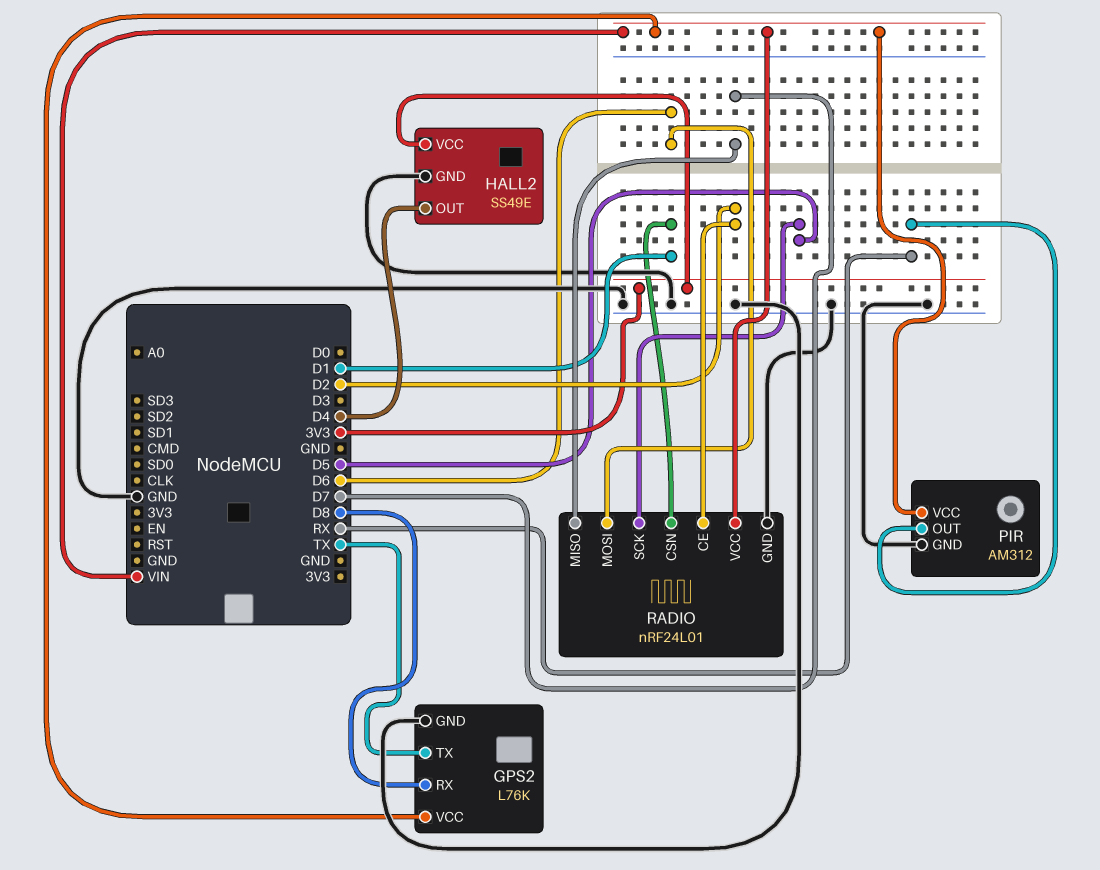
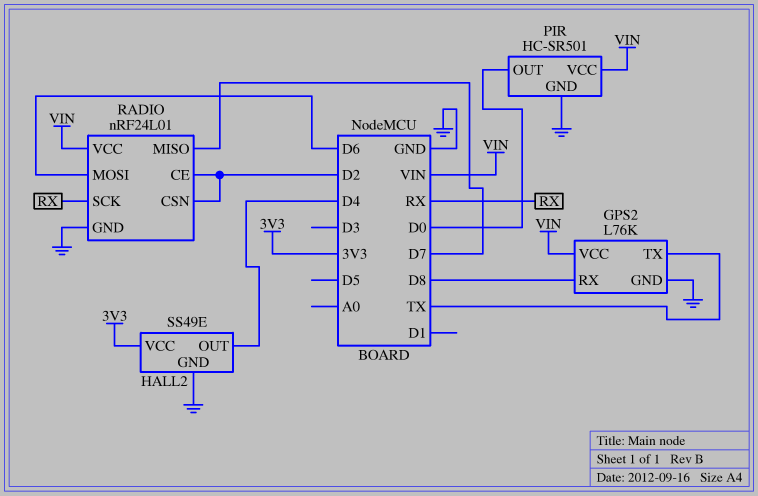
PIR: AM312 -> HC-SR501
PIR pin OUT: RX -> D0
RADIO pin CSN: D1 -> D2
RADIO pin SCK: D5 -> RX

